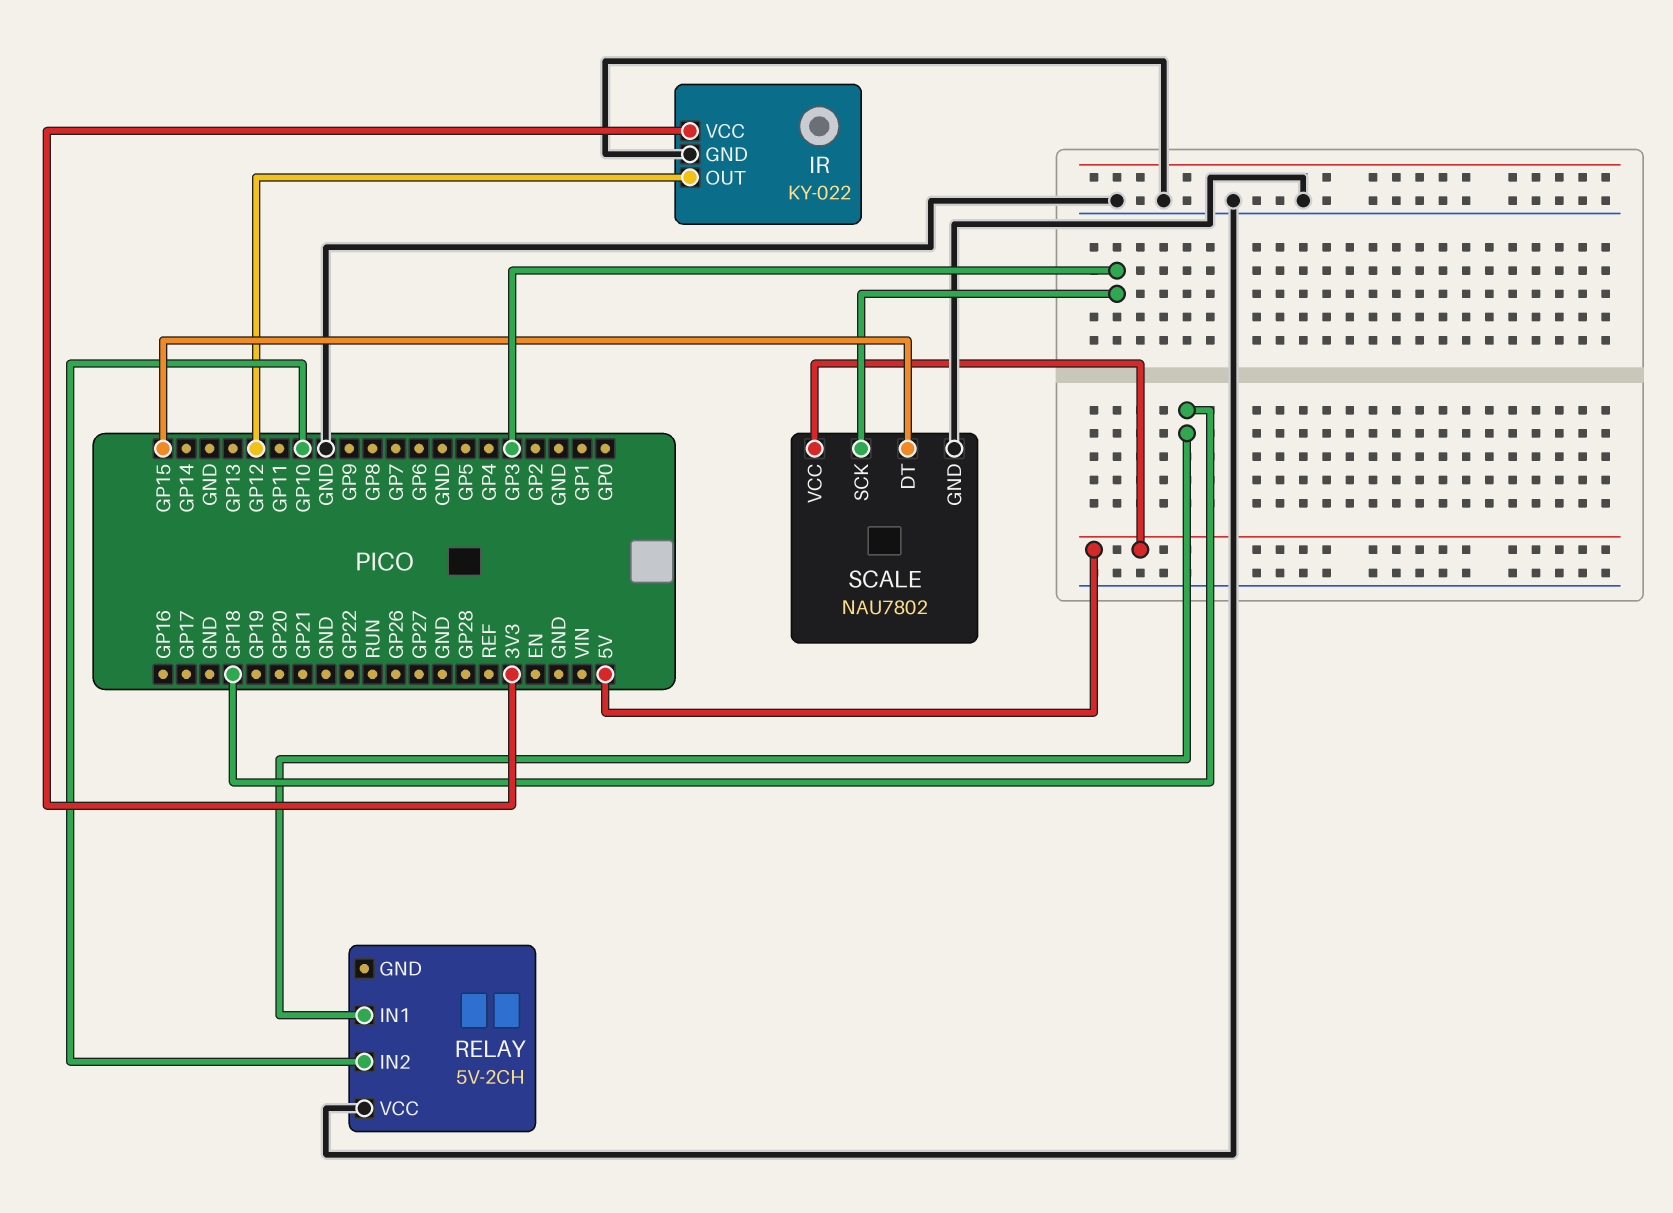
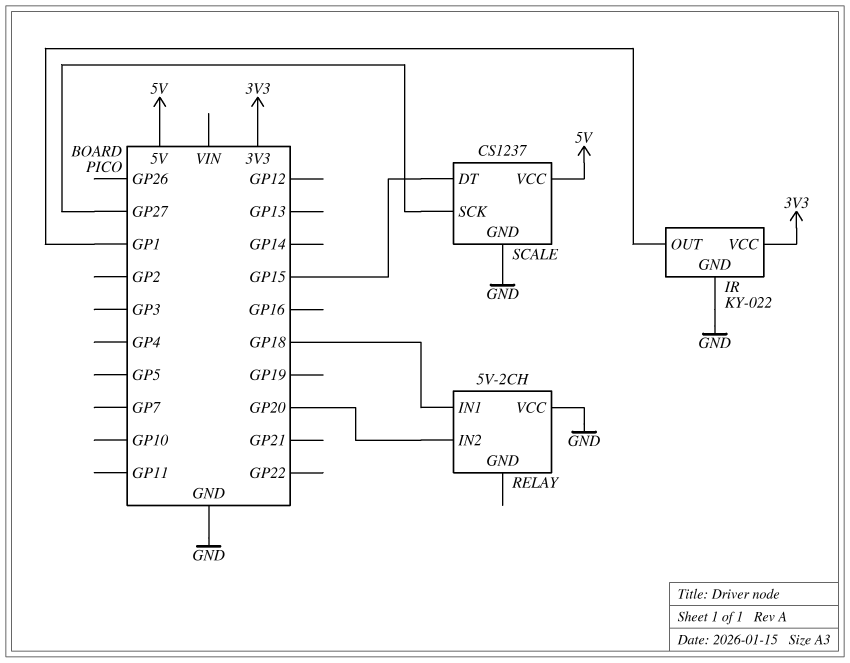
IR pin OUT: GP12 -> GP1
RELAY pin IN2: GP10 -> GP20
SCALE: NAU7802 -> CS1237
SCALE pin SCK: GP3 -> GP27

